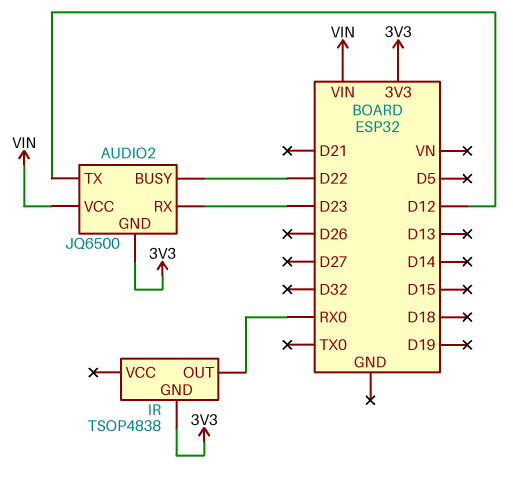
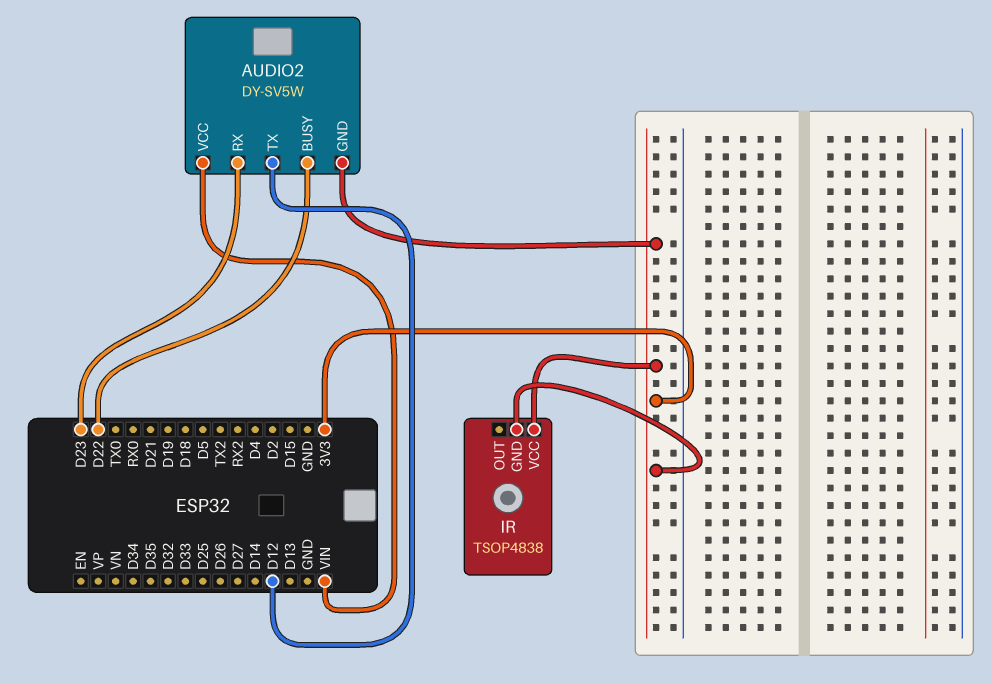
AUDIO2: JQ6500 -> DY-SV5W
IR pin OUT: RX0 -> none
IR pin VCC: none -> 3V3

